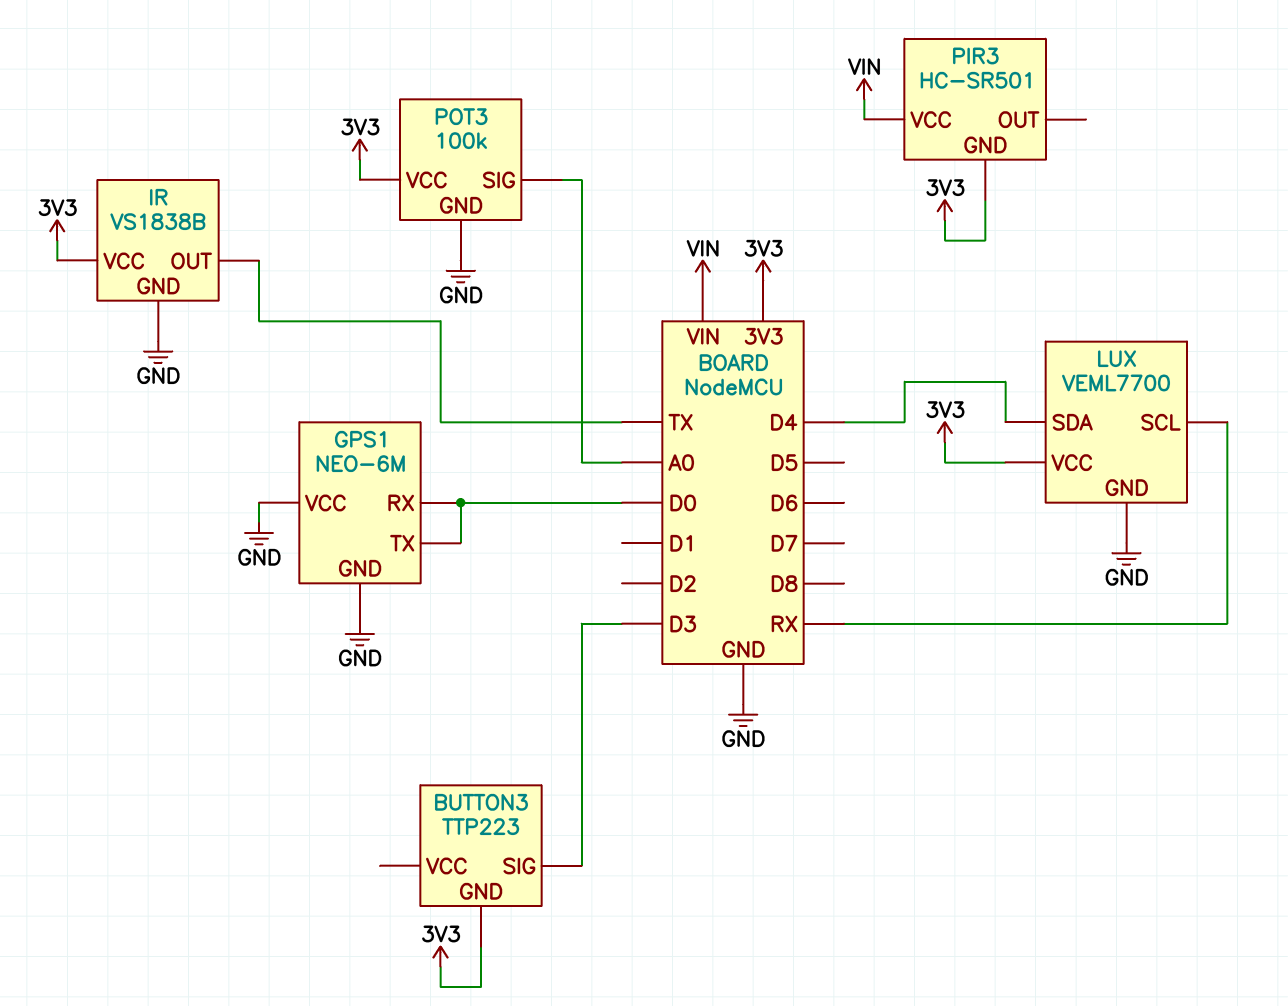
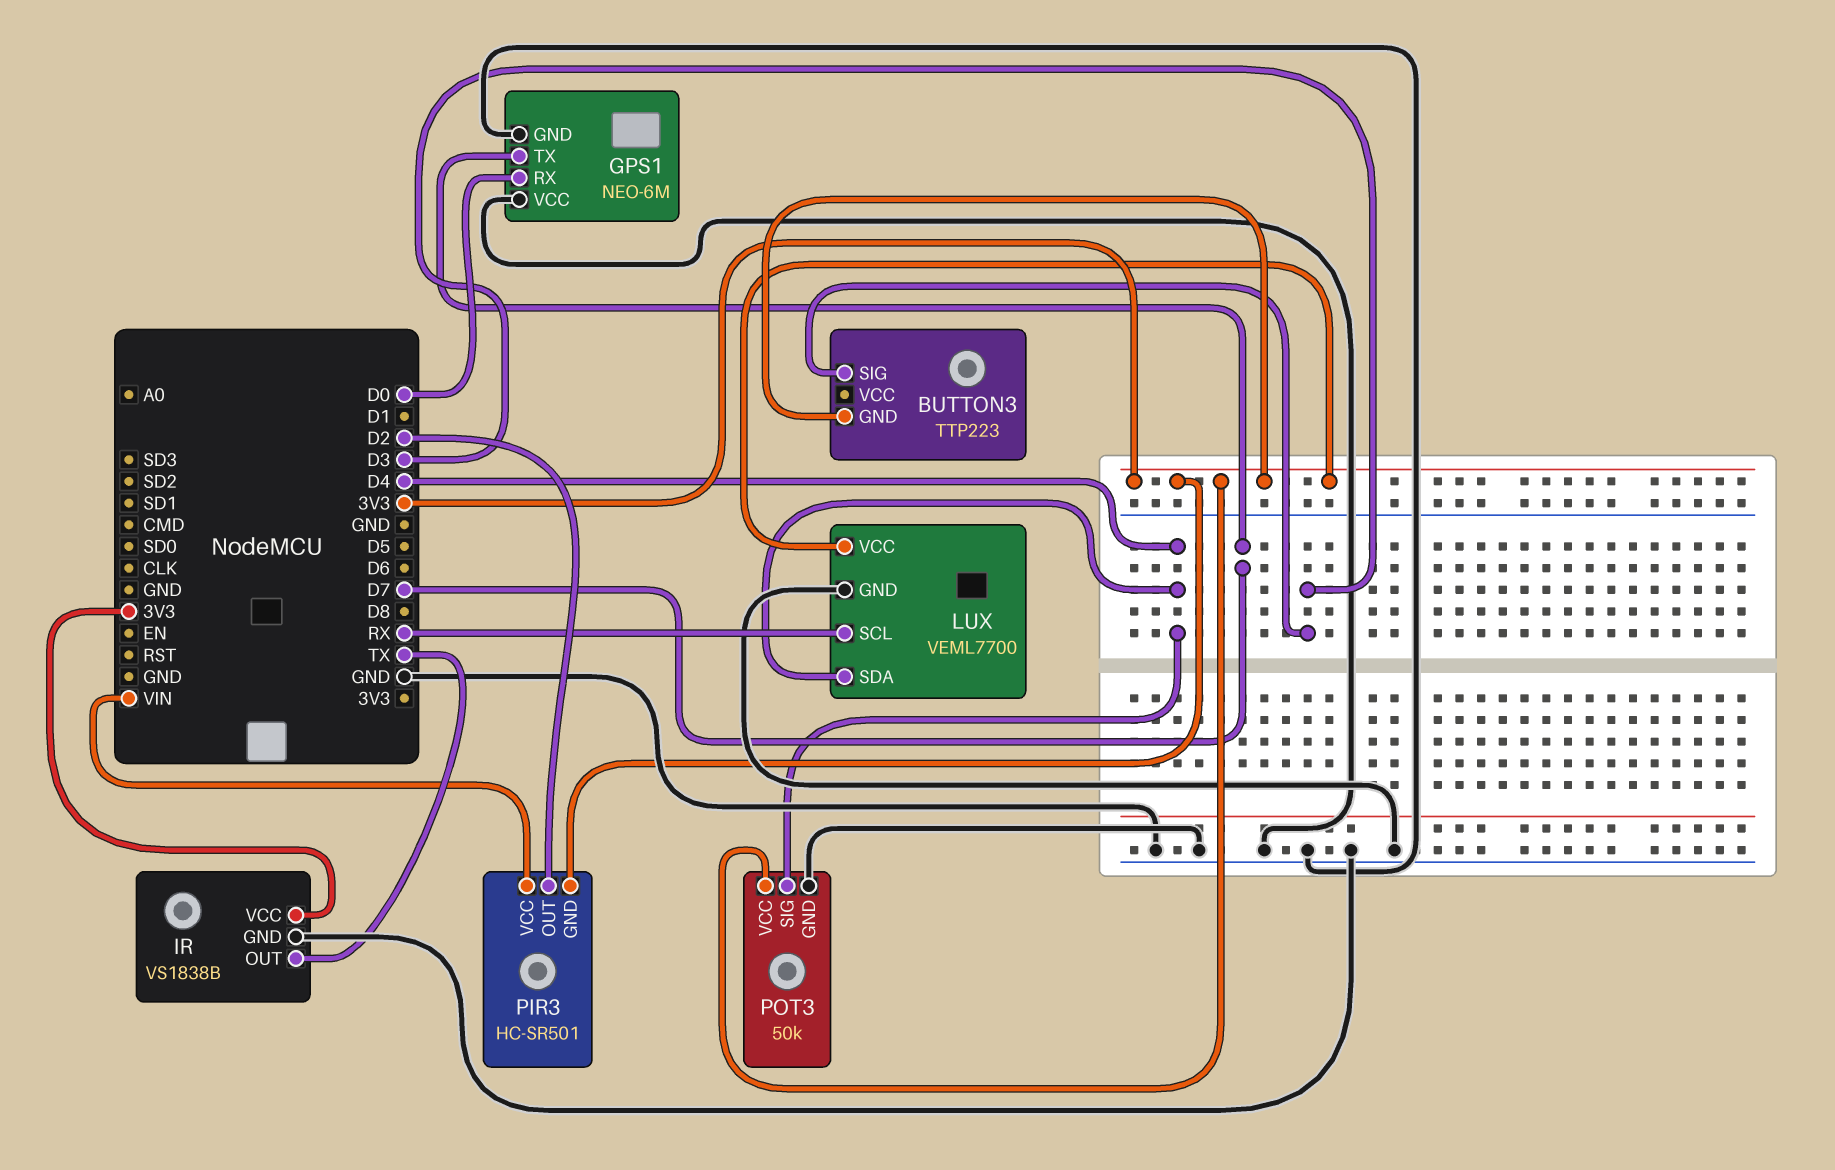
GPS1 pin TX: D0 -> D7
PIR3 pin OUT: none -> D2
POT3: 100k -> 50k
POT3 pin SIG: A0 -> D4

